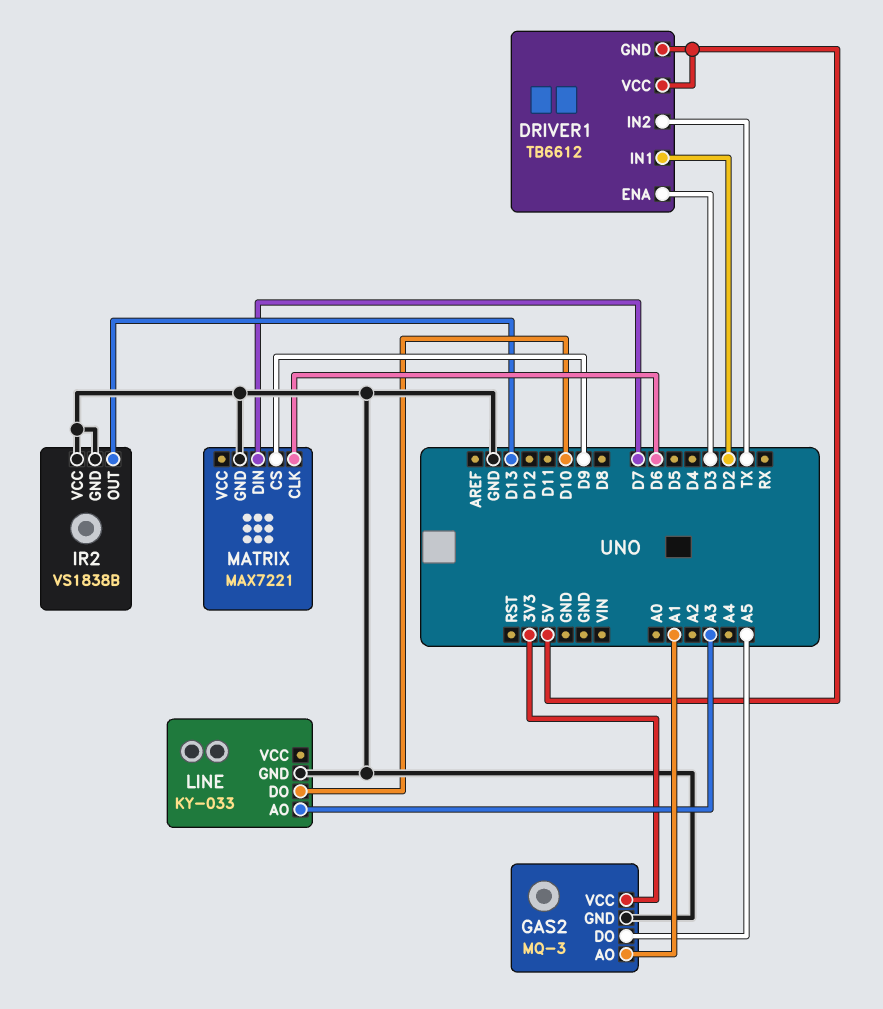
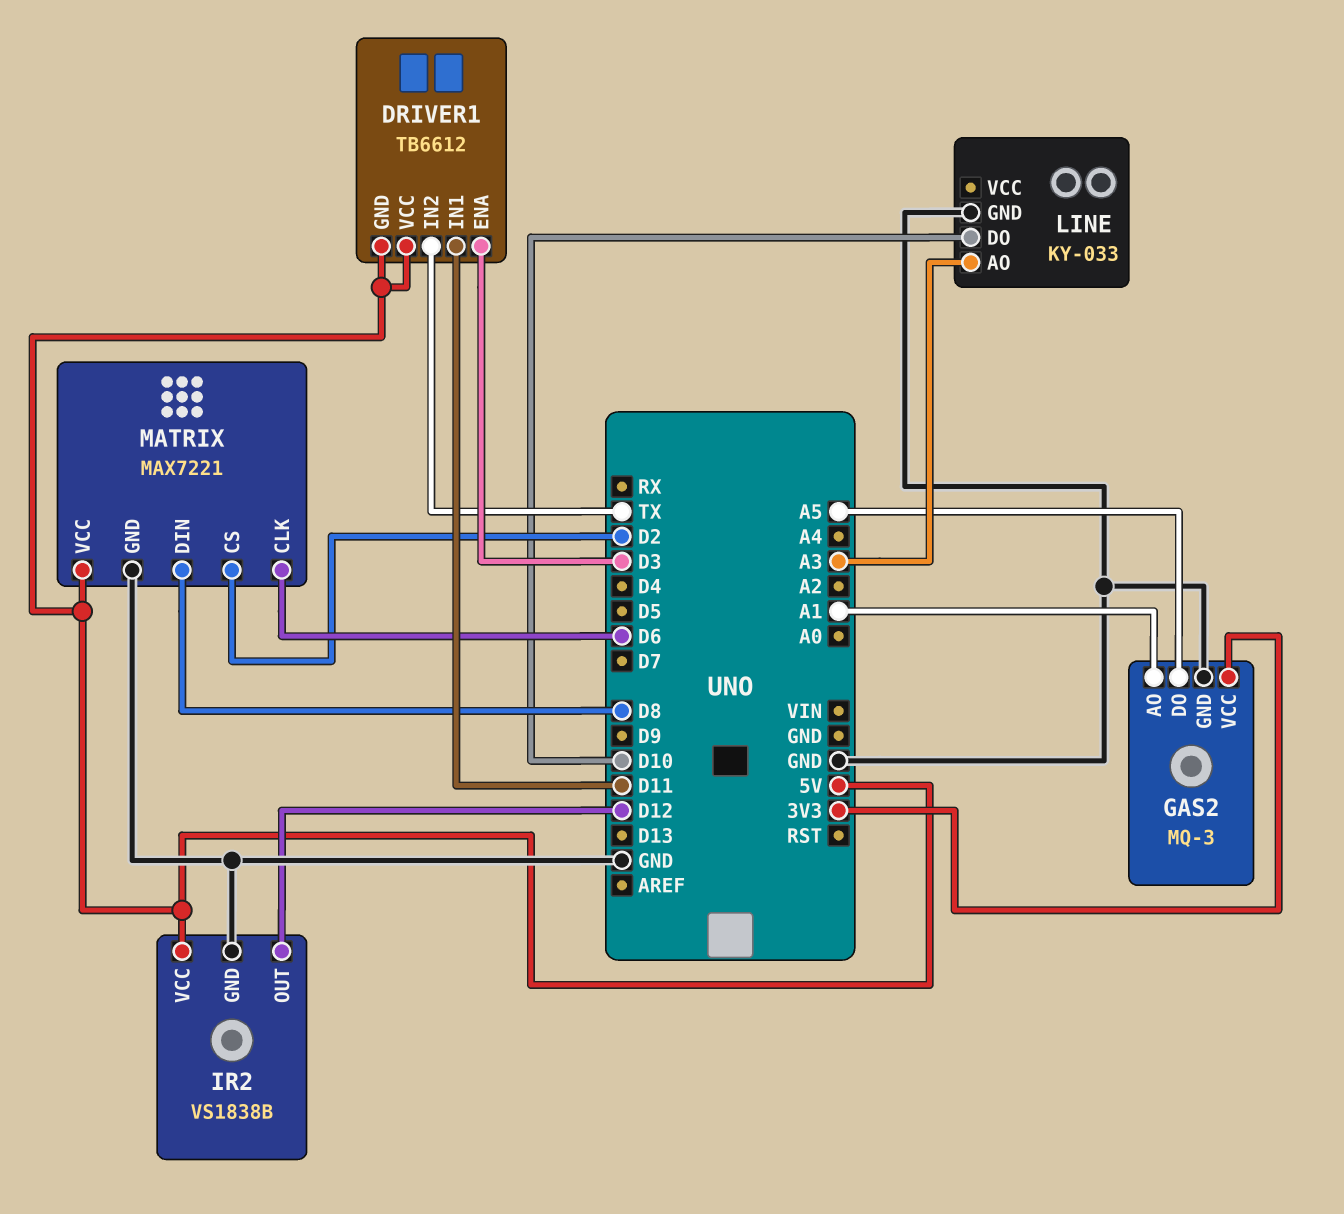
DRIVER1 pin IN1: D2 -> D11
IR2 pin OUT: D13 -> D12
IR2 pin VCC: GND -> 5V
MATRIX pin CS: D9 -> D2
MATRIX pin DIN: D7 -> D8
MATRIX pin VCC: none -> 5V

